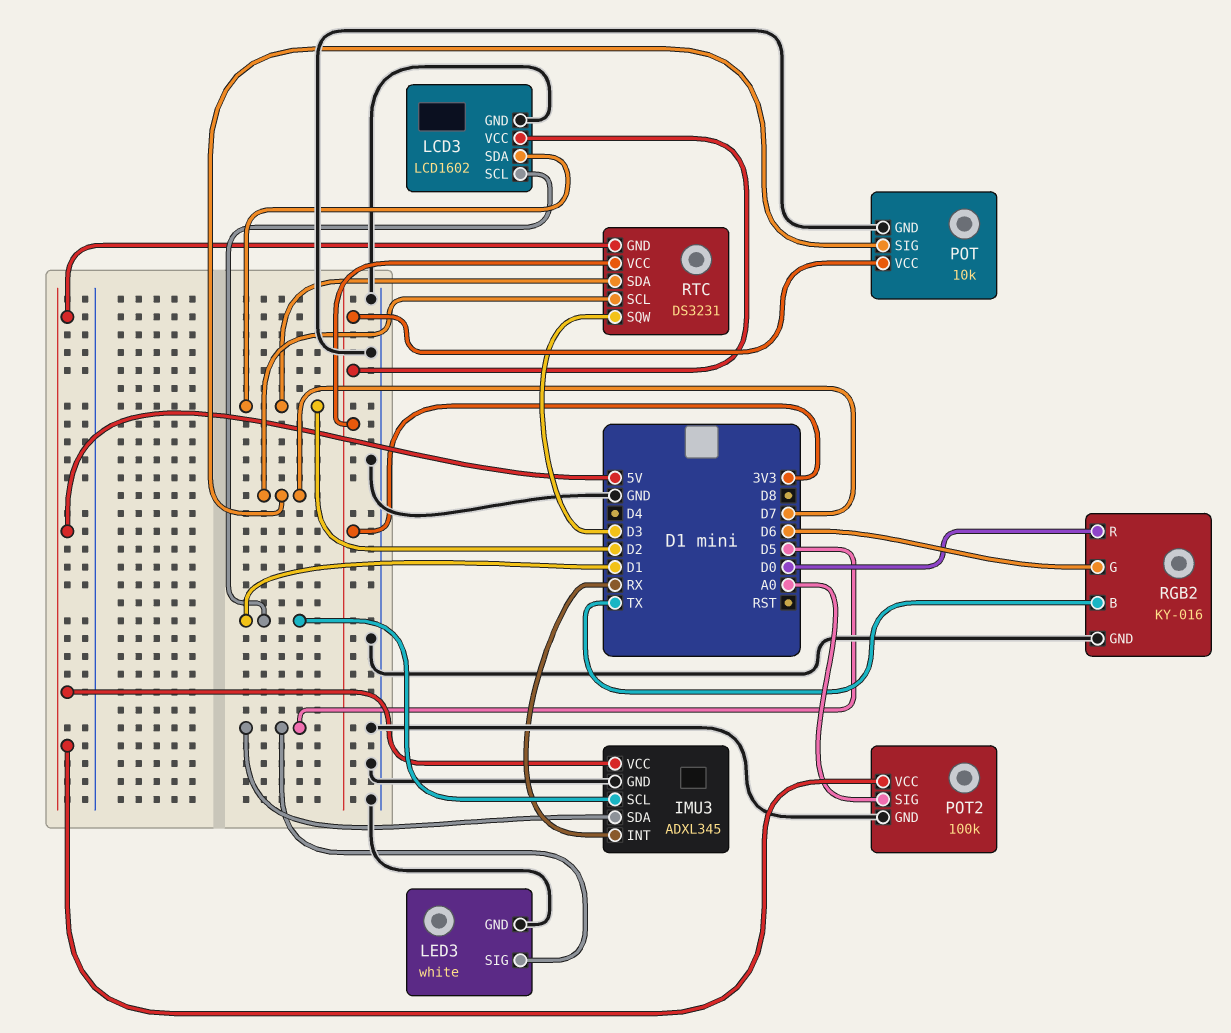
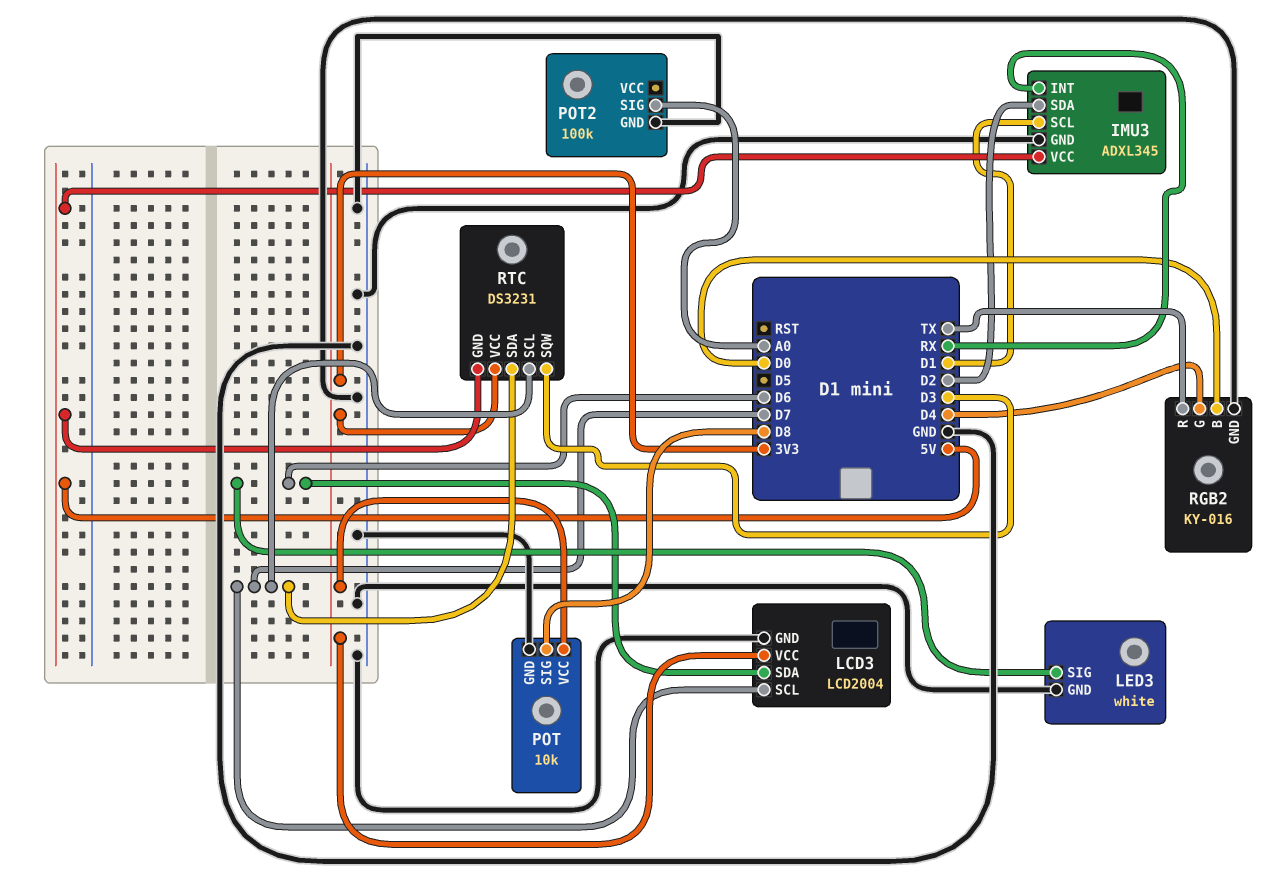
IMU3 pin SDA: D5 -> D2
LCD3: LCD1602 -> LCD2004
LCD3 pin SCL: D1 -> D7
LCD3 pin SDA: D2 -> D6
LED3 pin SIG: D5 -> D6
POT pin SIG: D7 -> D8
POT2 pin VCC: 5V -> none
RGB2 pin B: TX -> D0
RGB2 pin G: D6 -> D4
RGB2 pin R: D0 -> TX
RTC pin SDA: D2 -> D7

